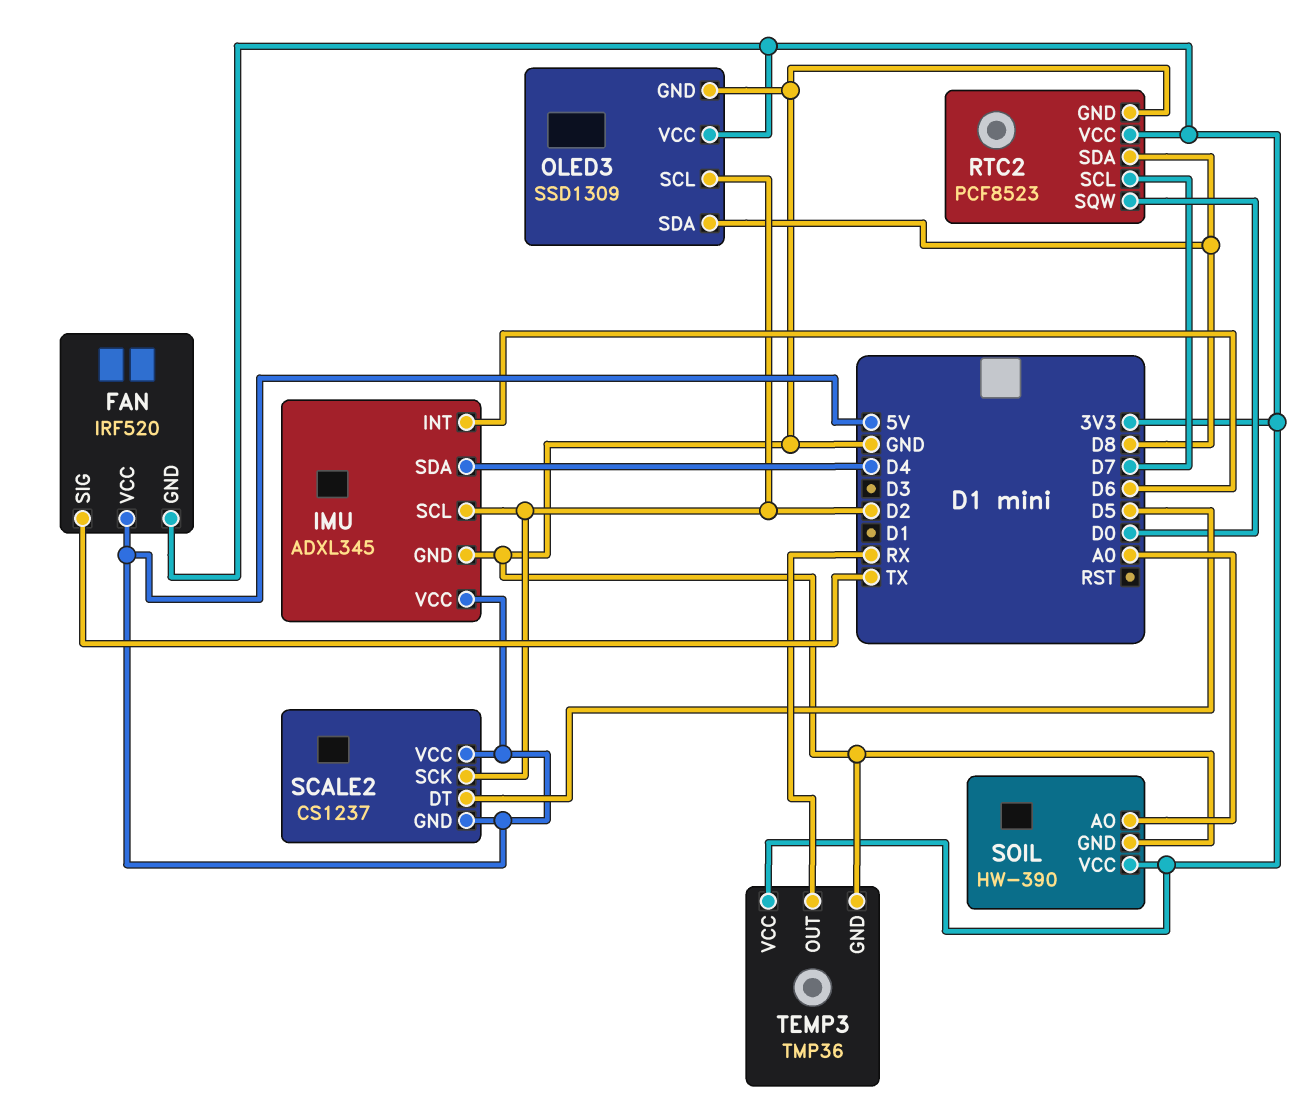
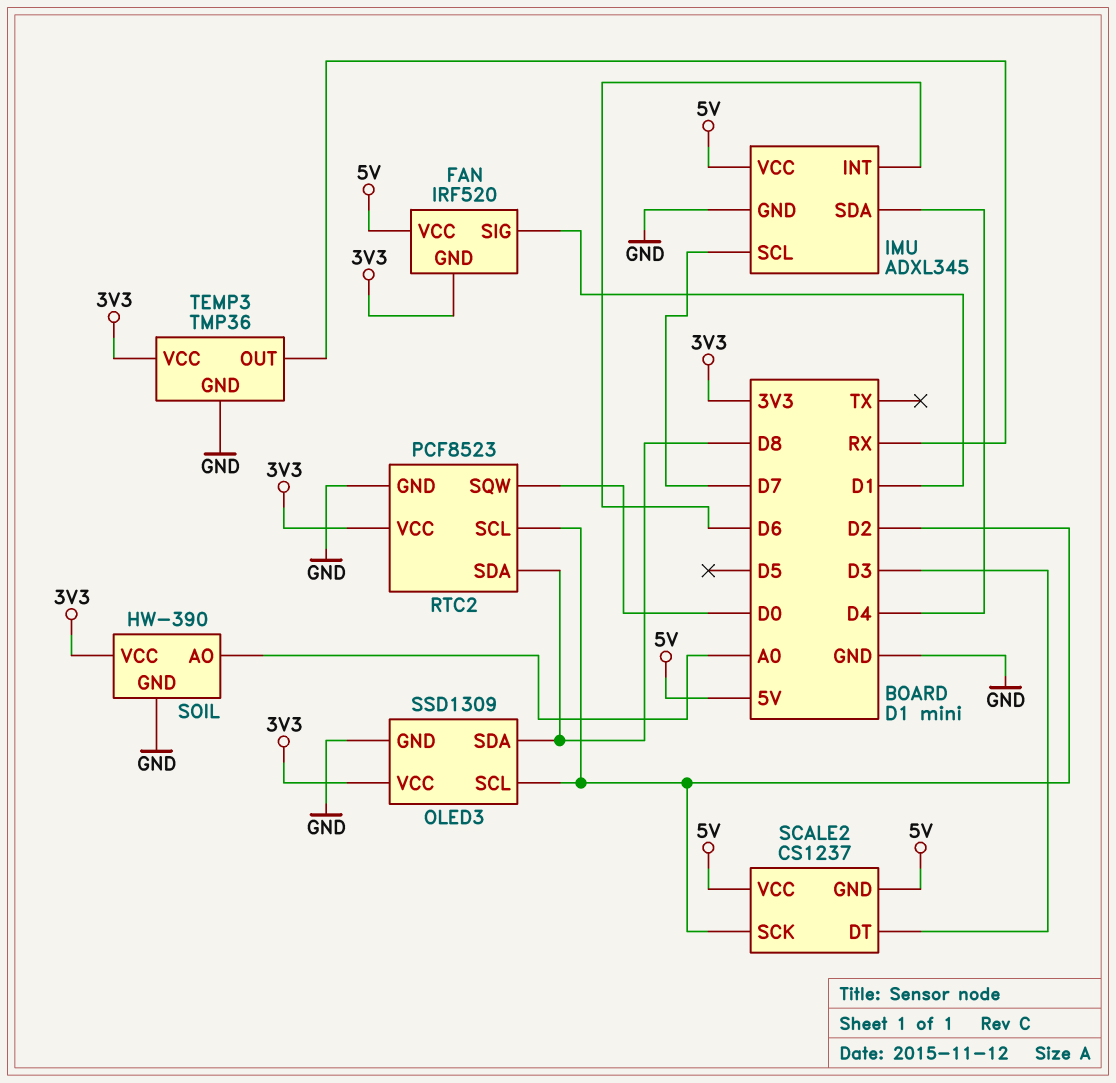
FAN pin SIG: TX -> D1
IMU pin SCL: D2 -> D7
RTC2 pin SCL: D7 -> D2
SCALE2 pin DT: D5 -> D3

